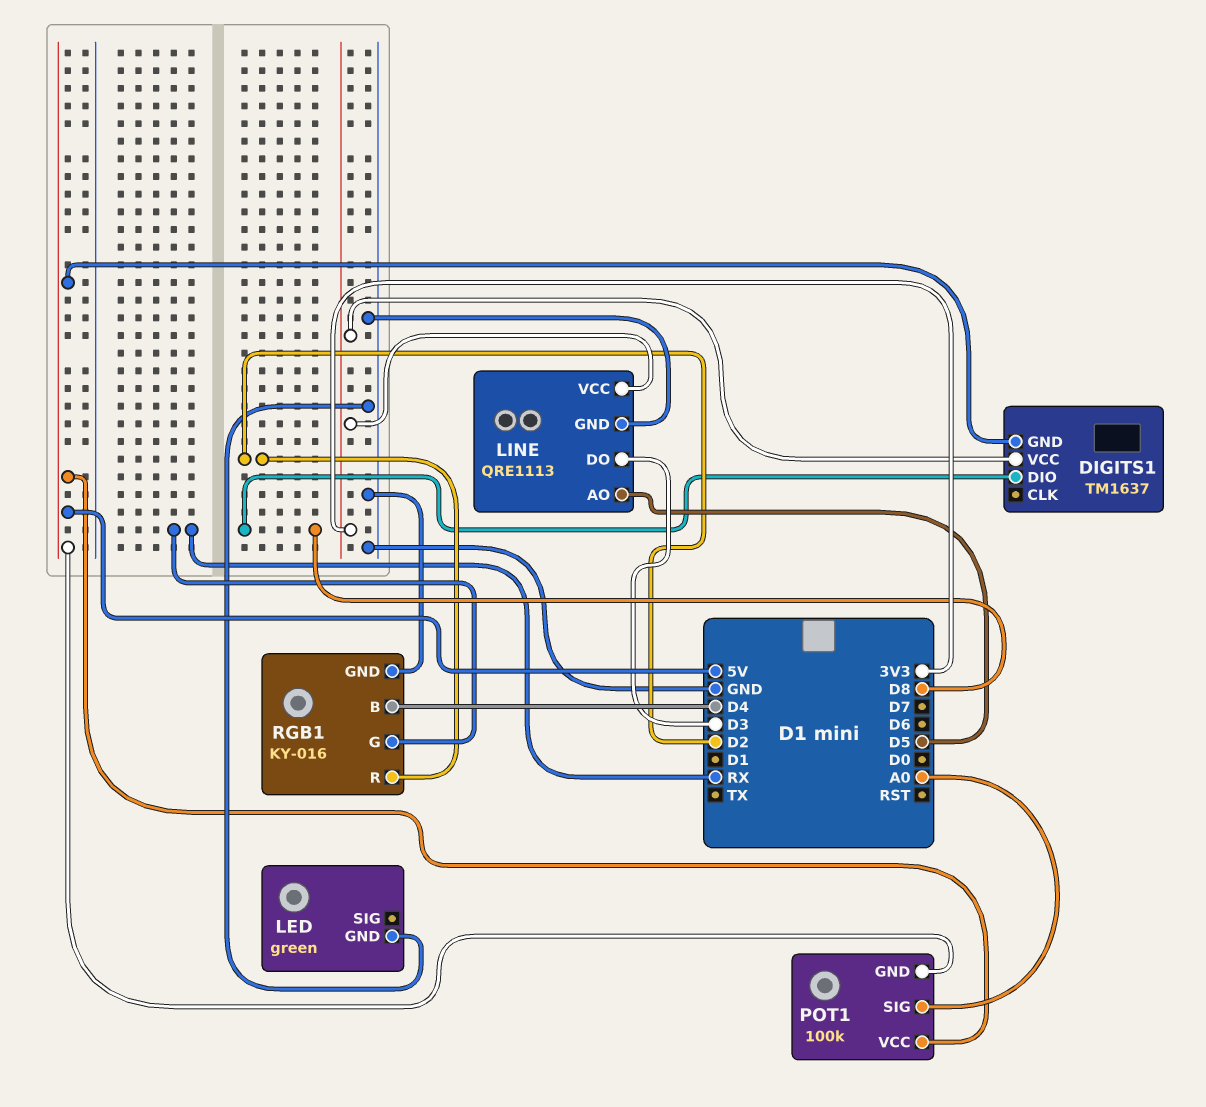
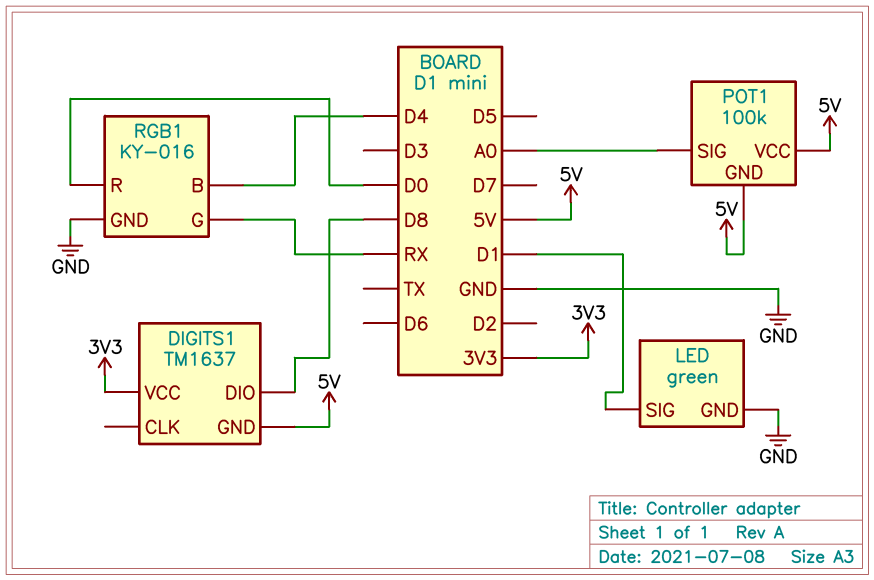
LED pin SIG: none -> D1
LINE: QRE1113 -> none
LINE pin AO: D5 -> none
LINE pin DO: D3 -> none
LINE pin GND: GND -> none
LINE pin VCC: 3V3 -> none
RGB1 pin R: D2 -> D0

